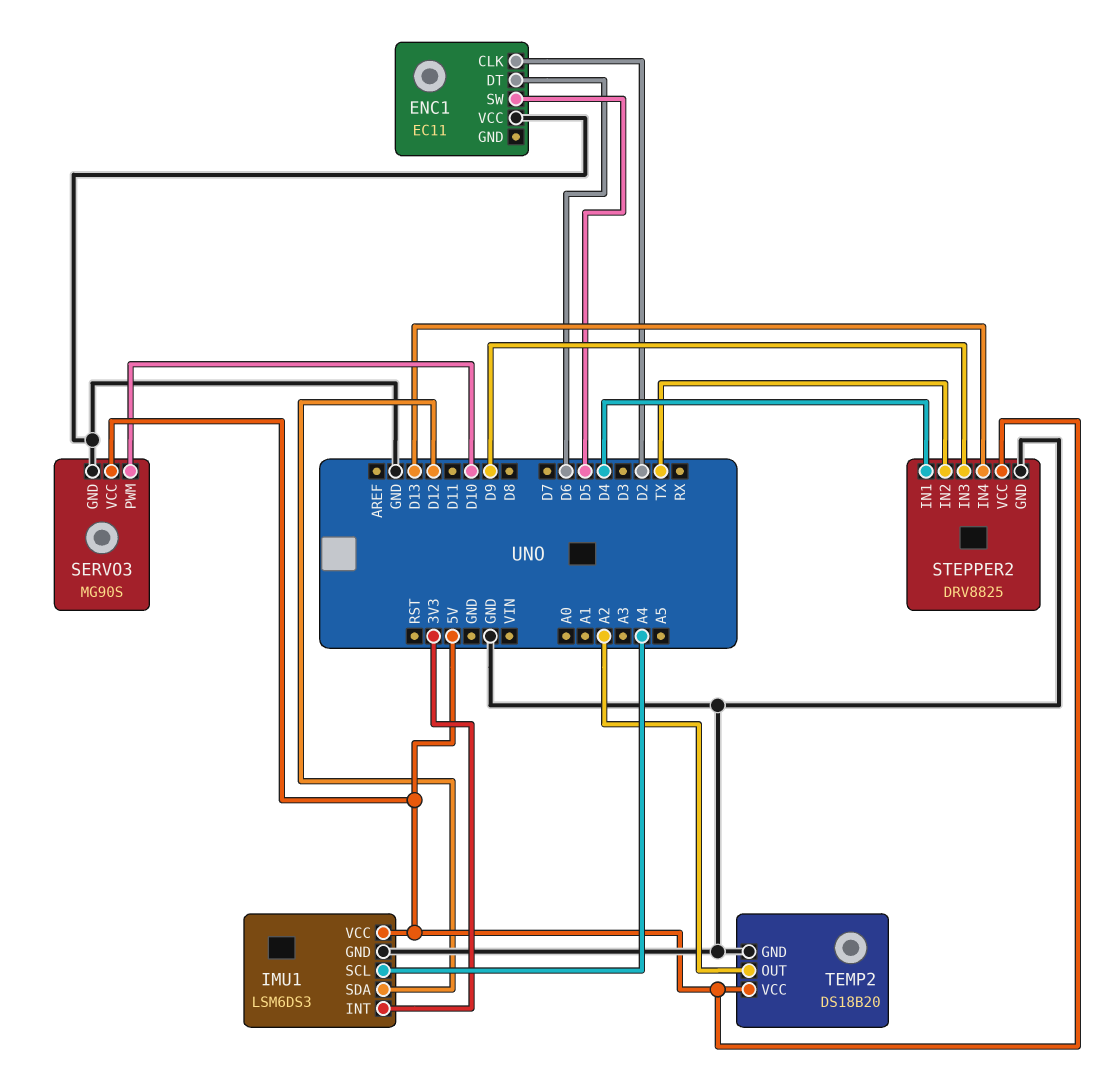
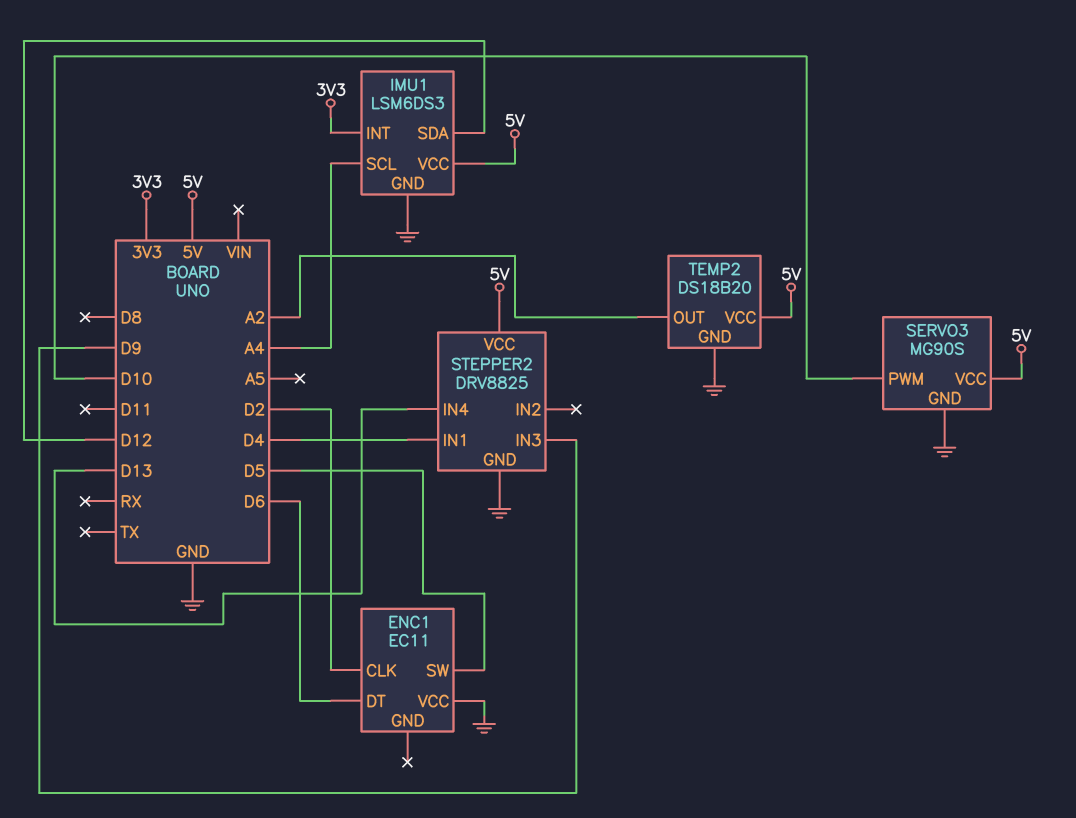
STEPPER2 pin IN2: TX -> none

